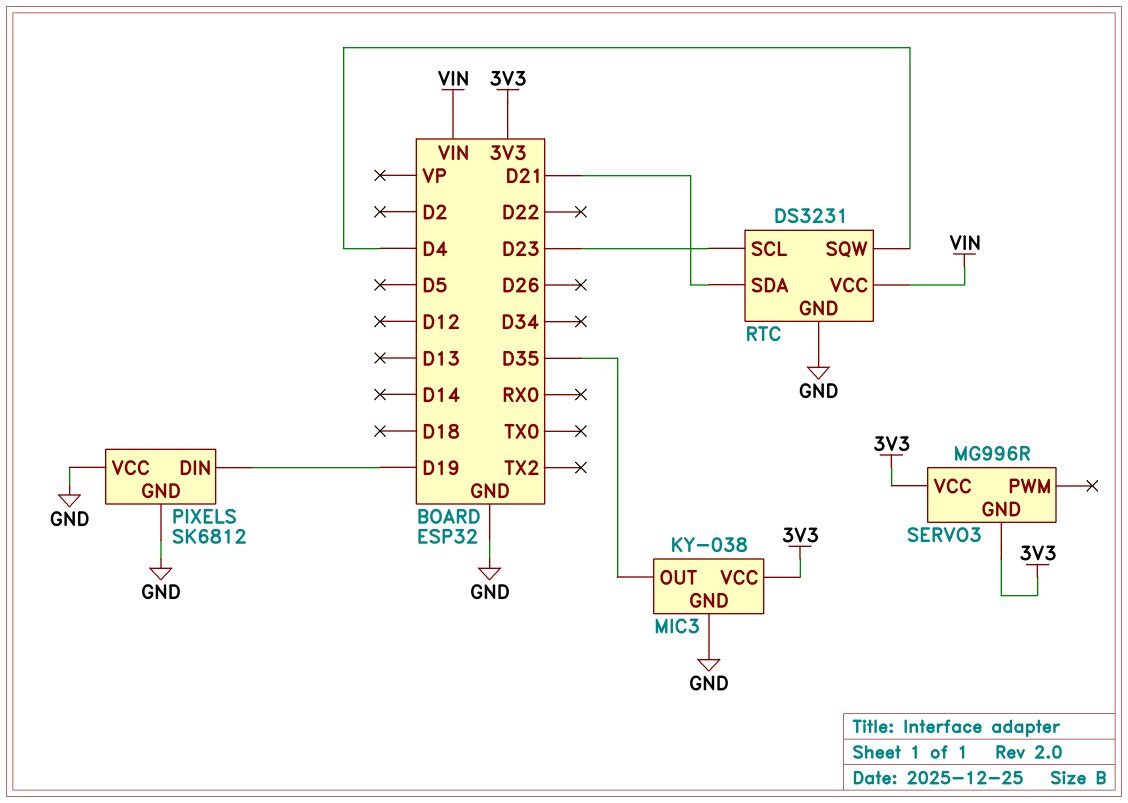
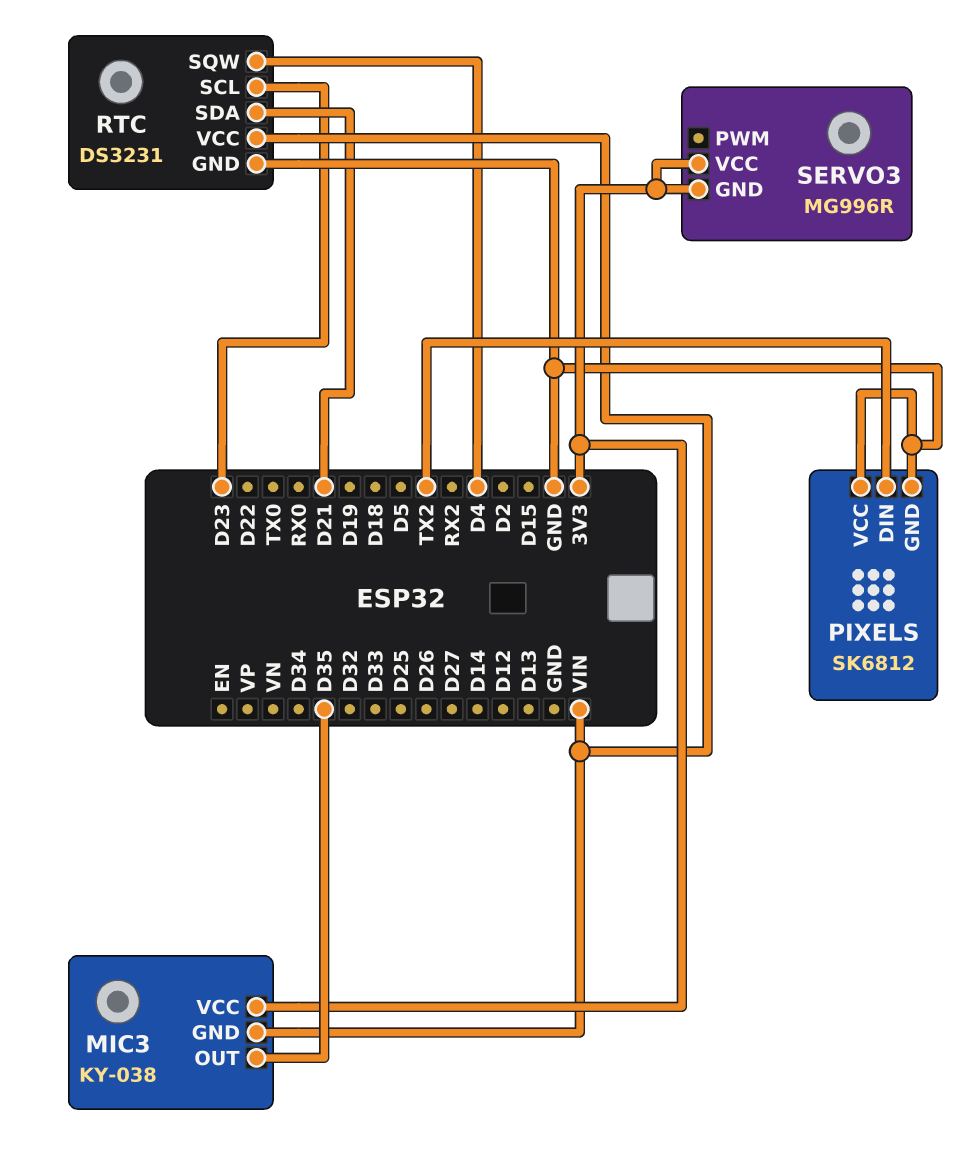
MIC3 pin GND: GND -> VIN
PIXELS pin DIN: D19 -> TX2

